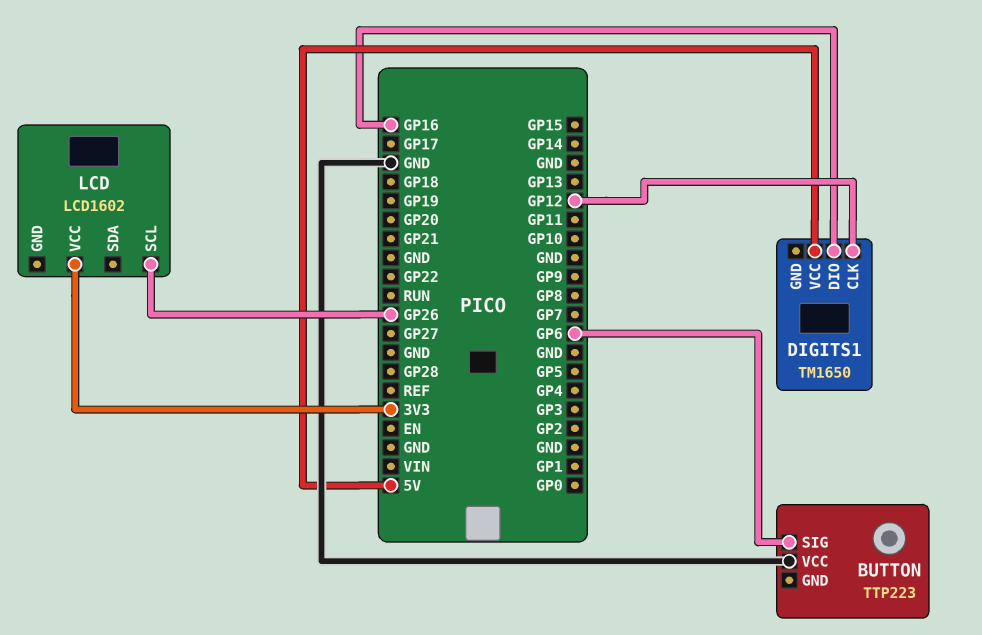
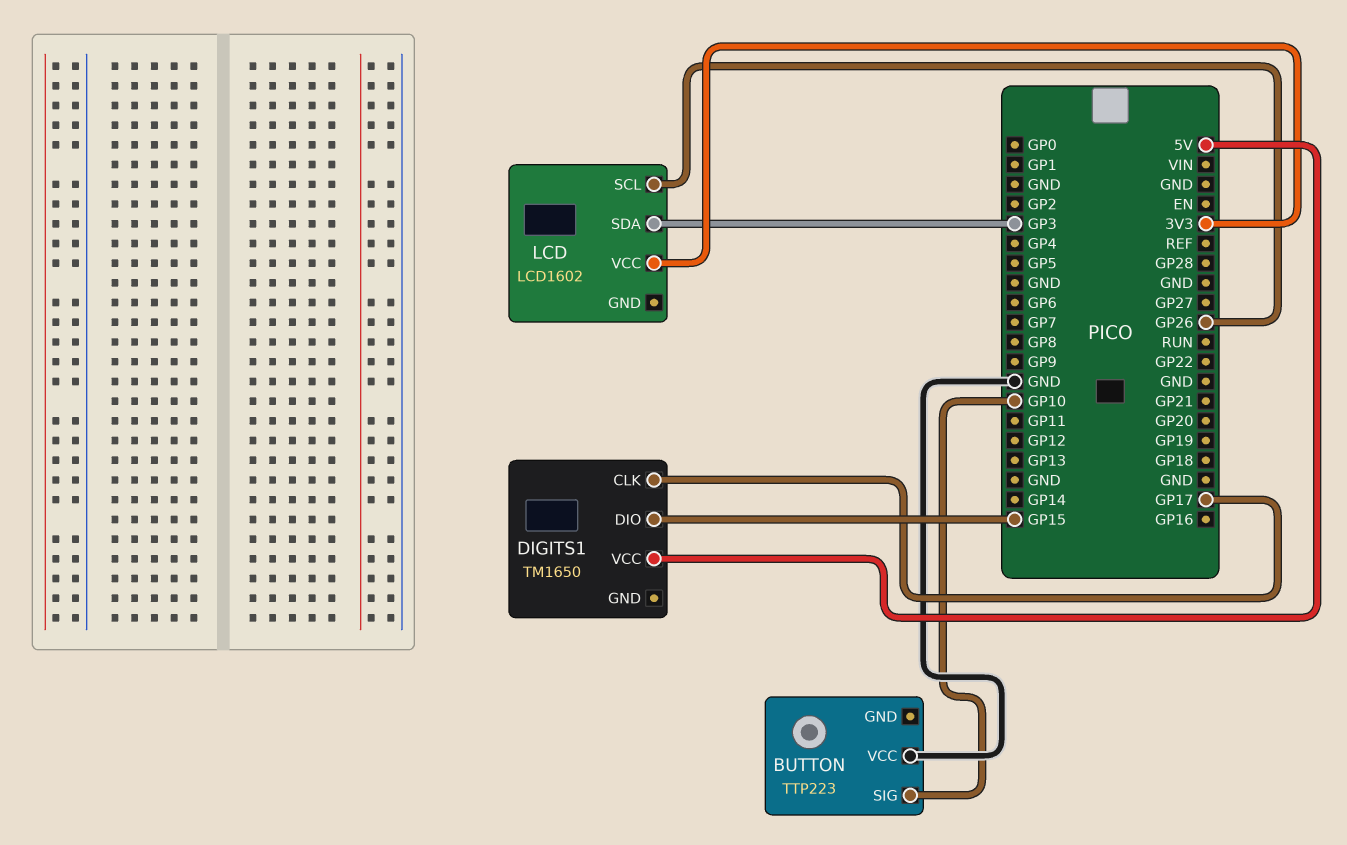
BUTTON pin SIG: GP6 -> GP10
DIGITS1 pin CLK: GP12 -> GP17
DIGITS1 pin DIO: GP16 -> GP15
LCD pin SDA: none -> GP3

